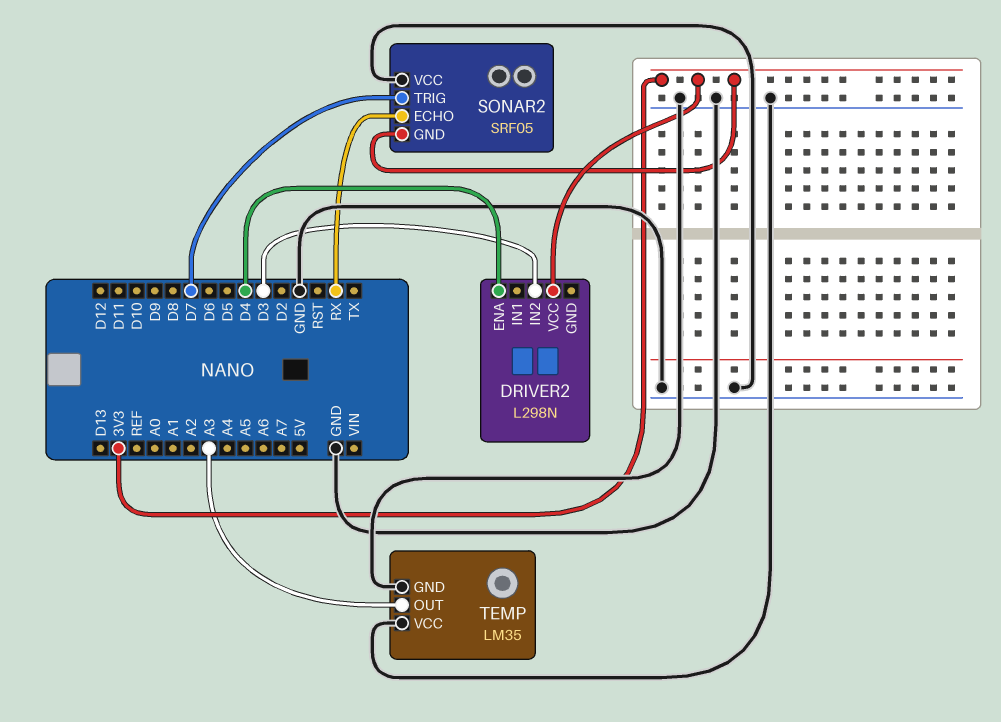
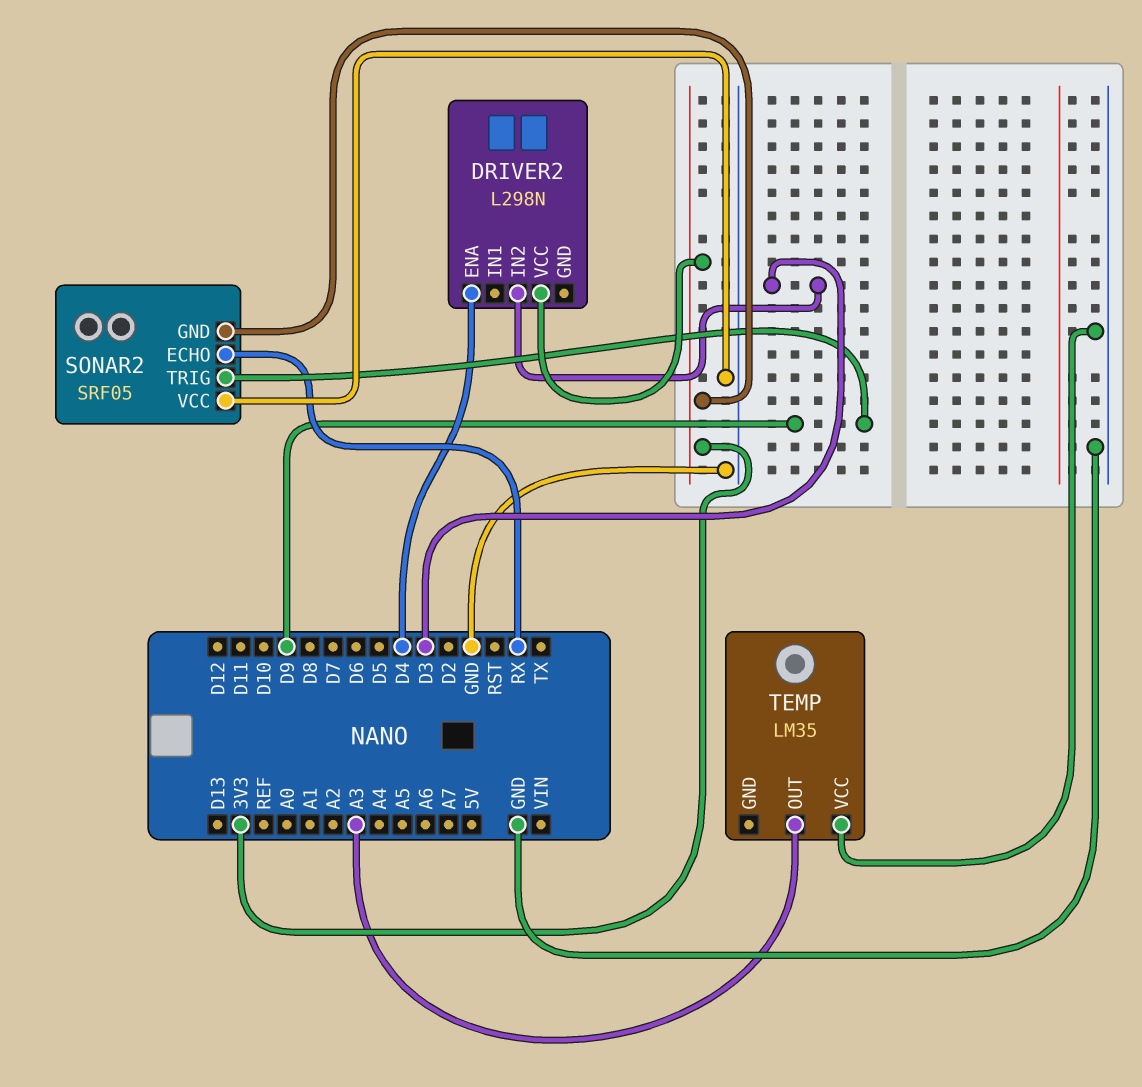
SONAR2 pin TRIG: D7 -> D9
TEMP pin GND: GND -> none

